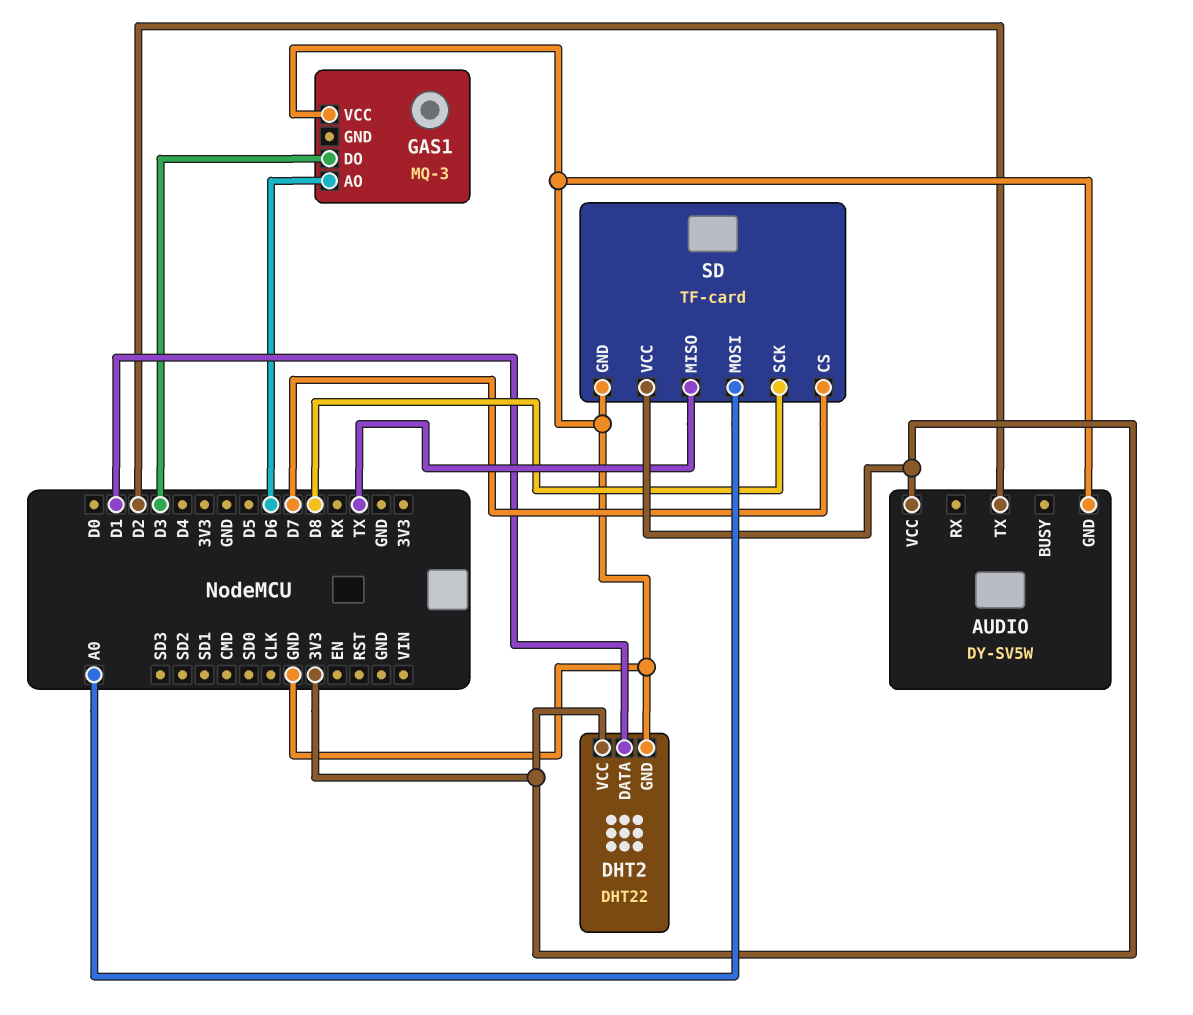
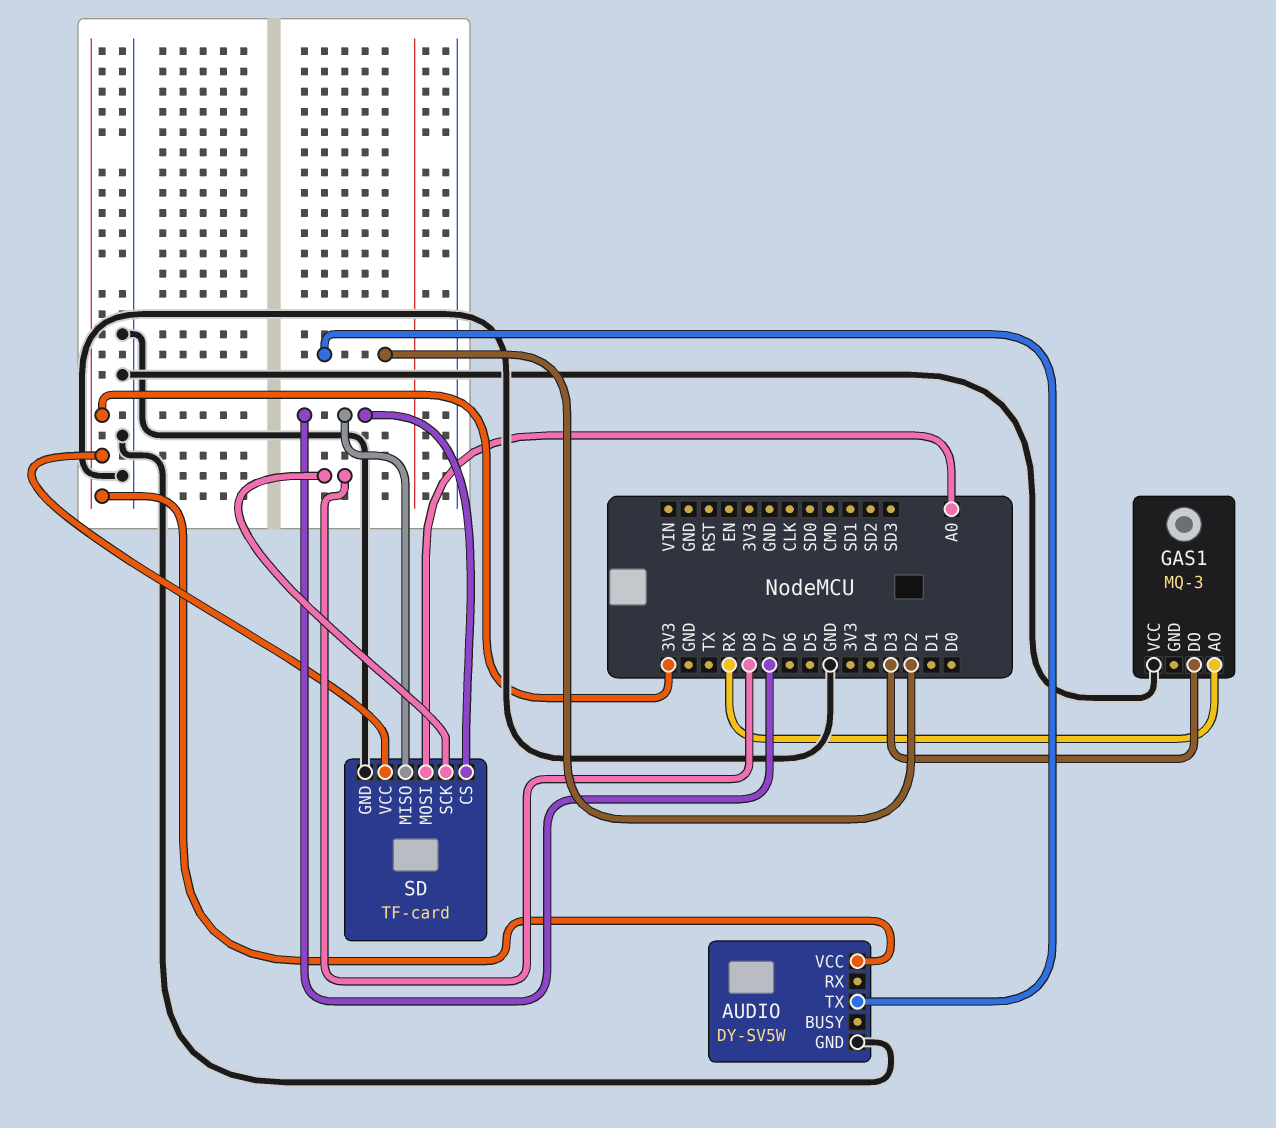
DHT2: DHT22 -> none
DHT2 pin DATA: D1 -> none
DHT2 pin GND: GND -> none
DHT2 pin VCC: 3V3 -> none
GAS1 pin AO: D6 -> RX
SD pin MISO: TX -> D7

